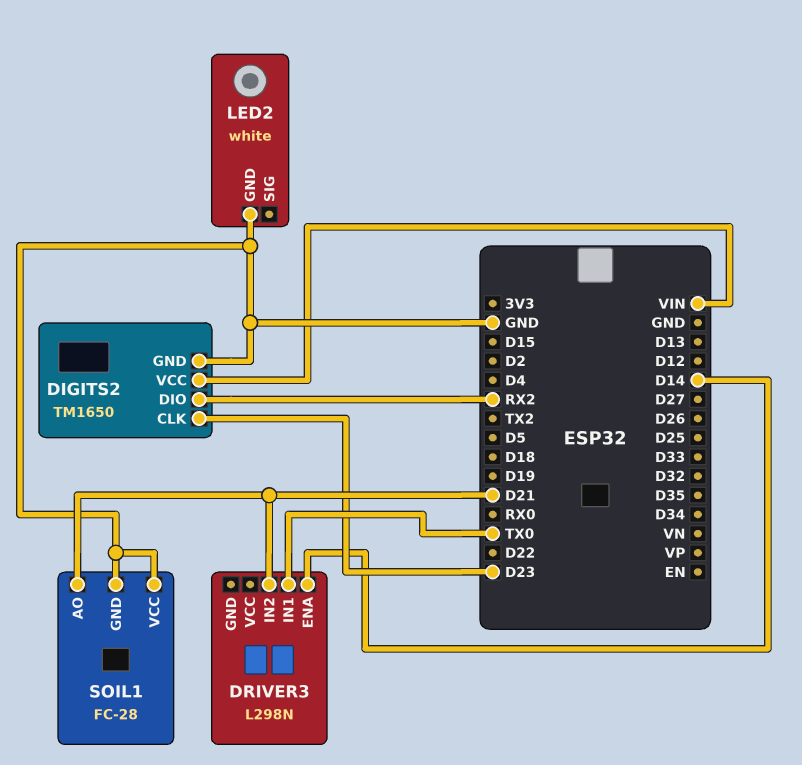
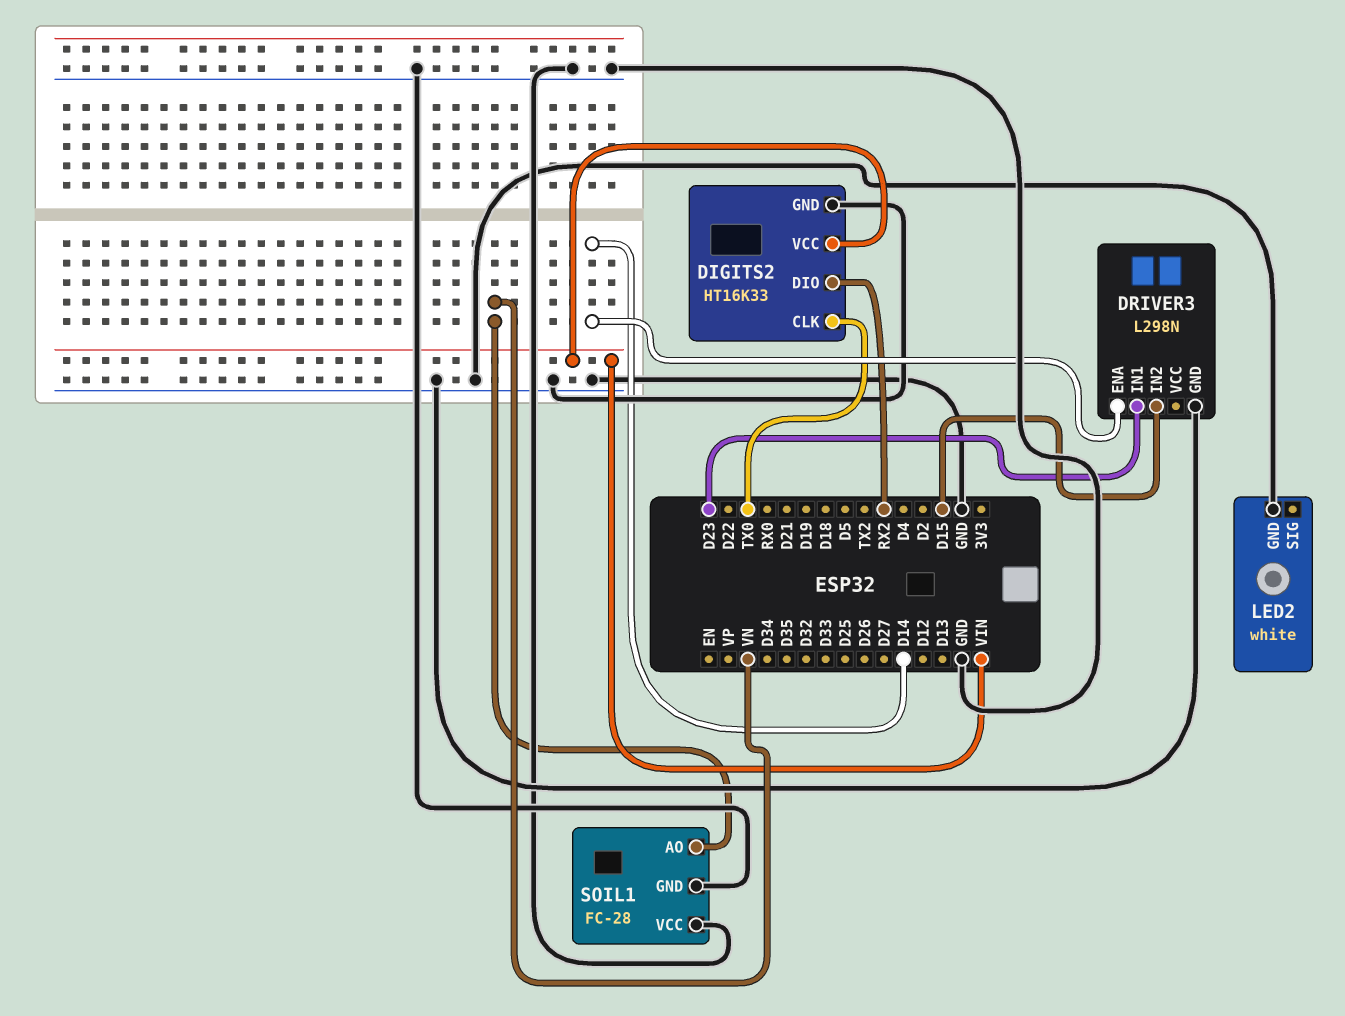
DIGITS2: TM1650 -> HT16K33
DIGITS2 pin CLK: D23 -> TX0
DRIVER3 pin GND: none -> GND
DRIVER3 pin IN1: TX0 -> D23
DRIVER3 pin IN2: D21 -> D15
SOIL1 pin AO: D21 -> VN

